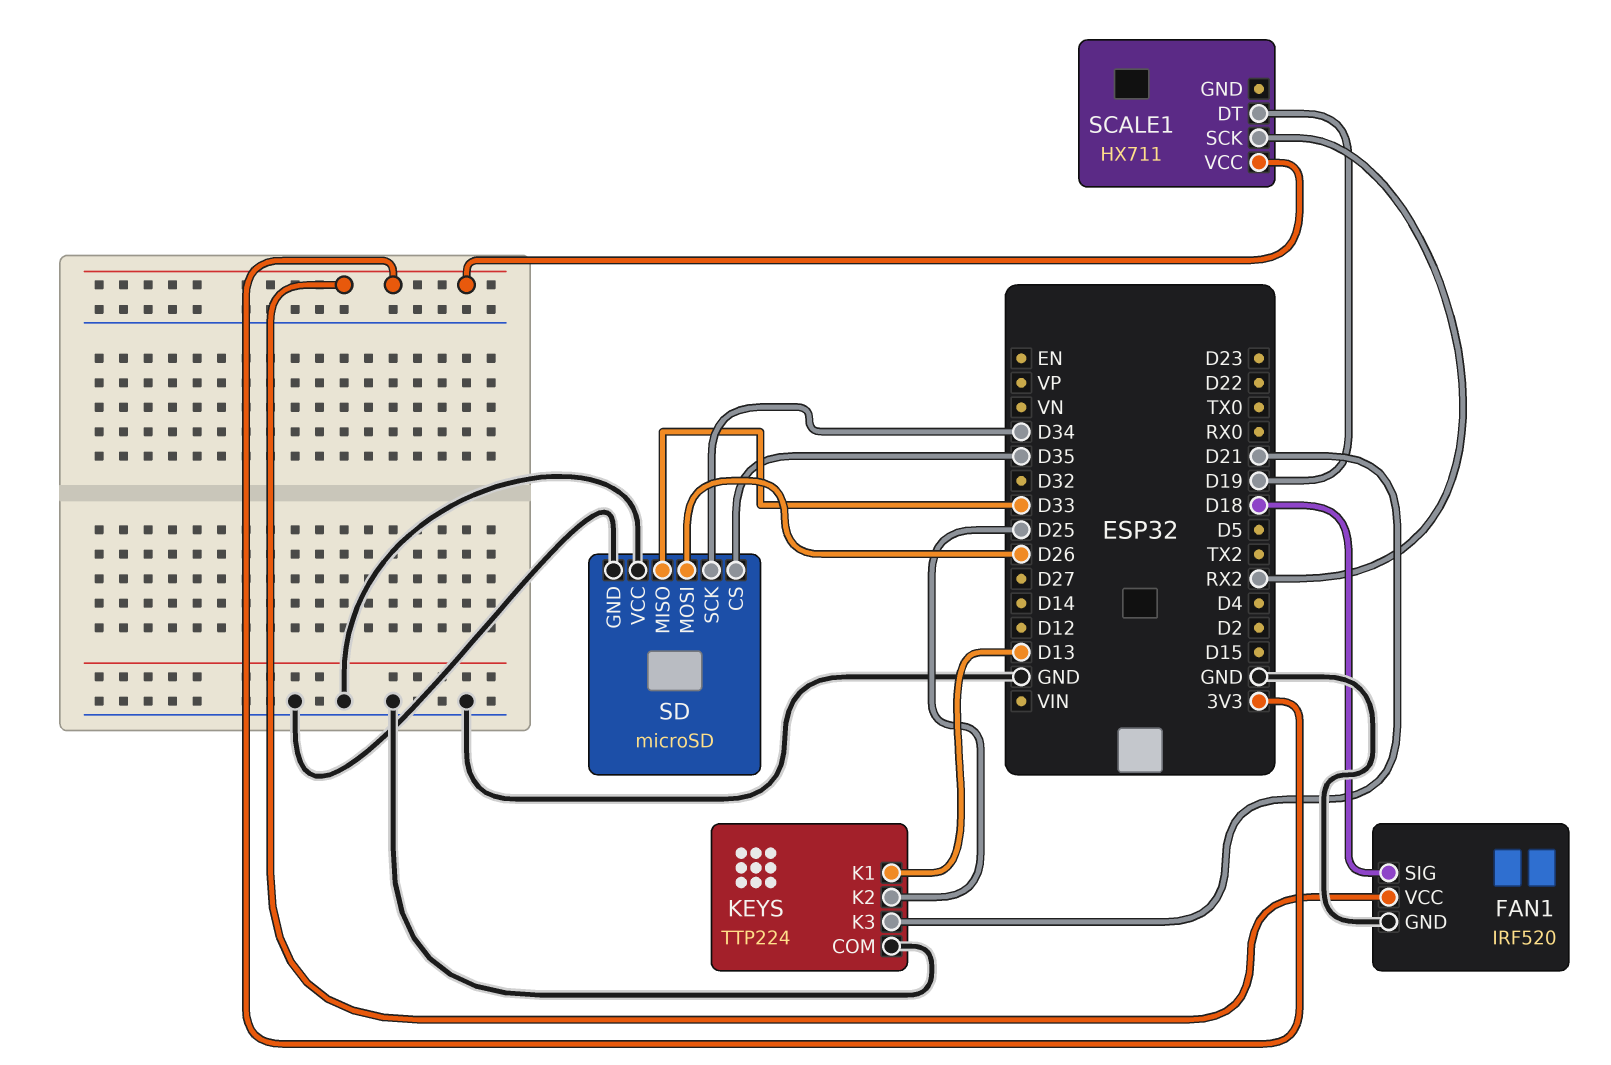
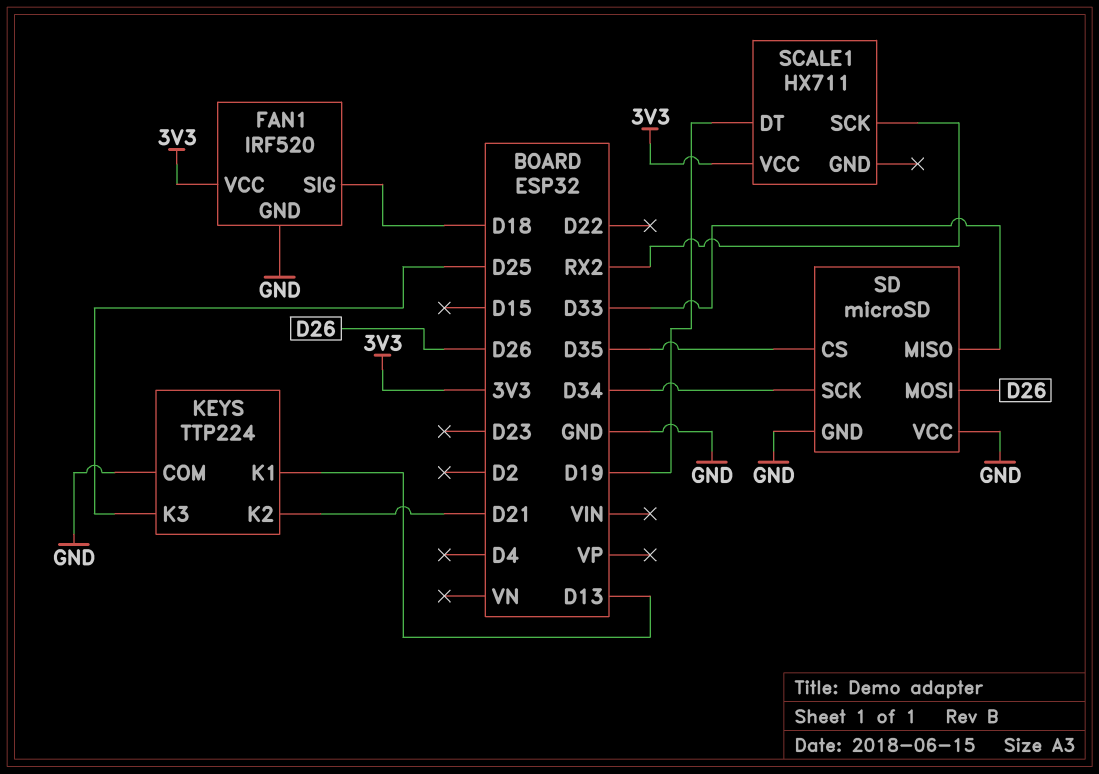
KEYS pin K2: D25 -> D21
KEYS pin K3: D21 -> D25

